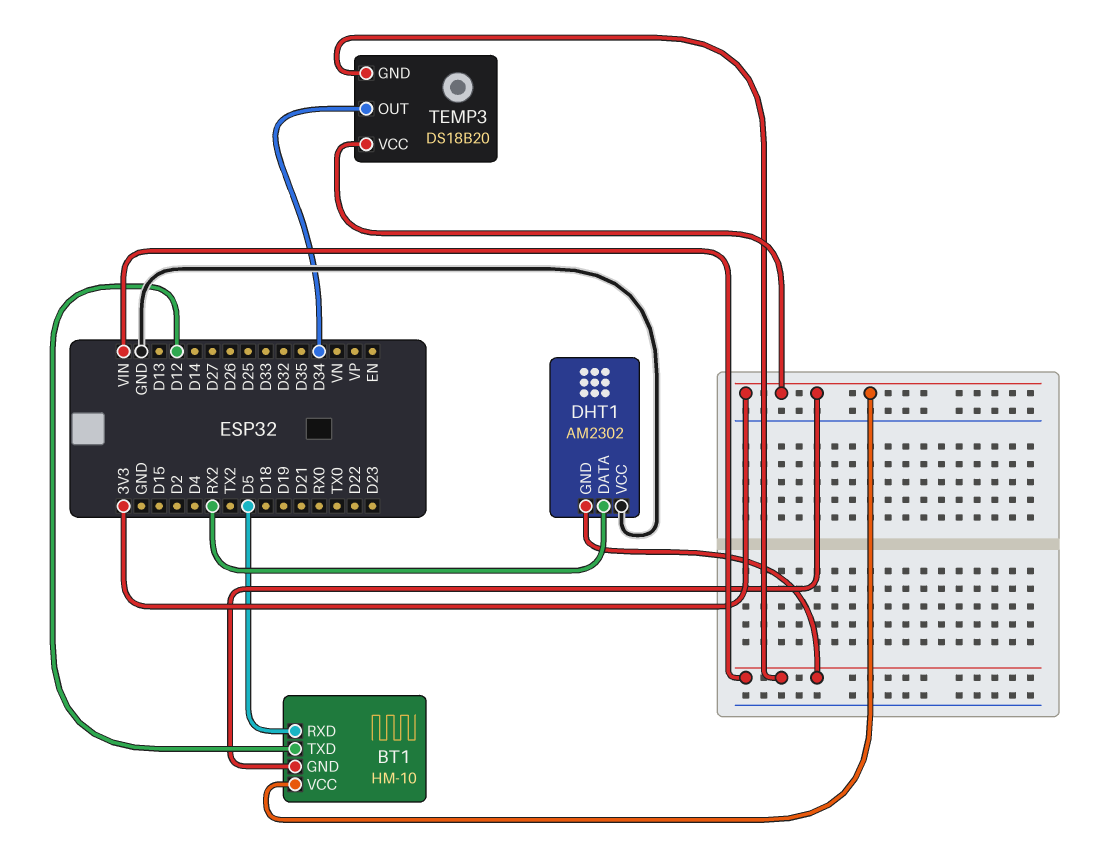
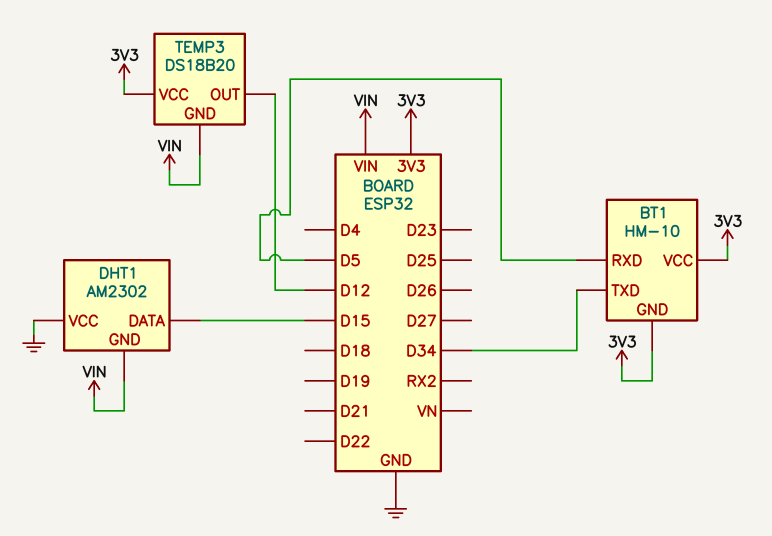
BT1 pin TXD: D12 -> D34
DHT1 pin DATA: RX2 -> D15
TEMP3 pin OUT: D34 -> D12

